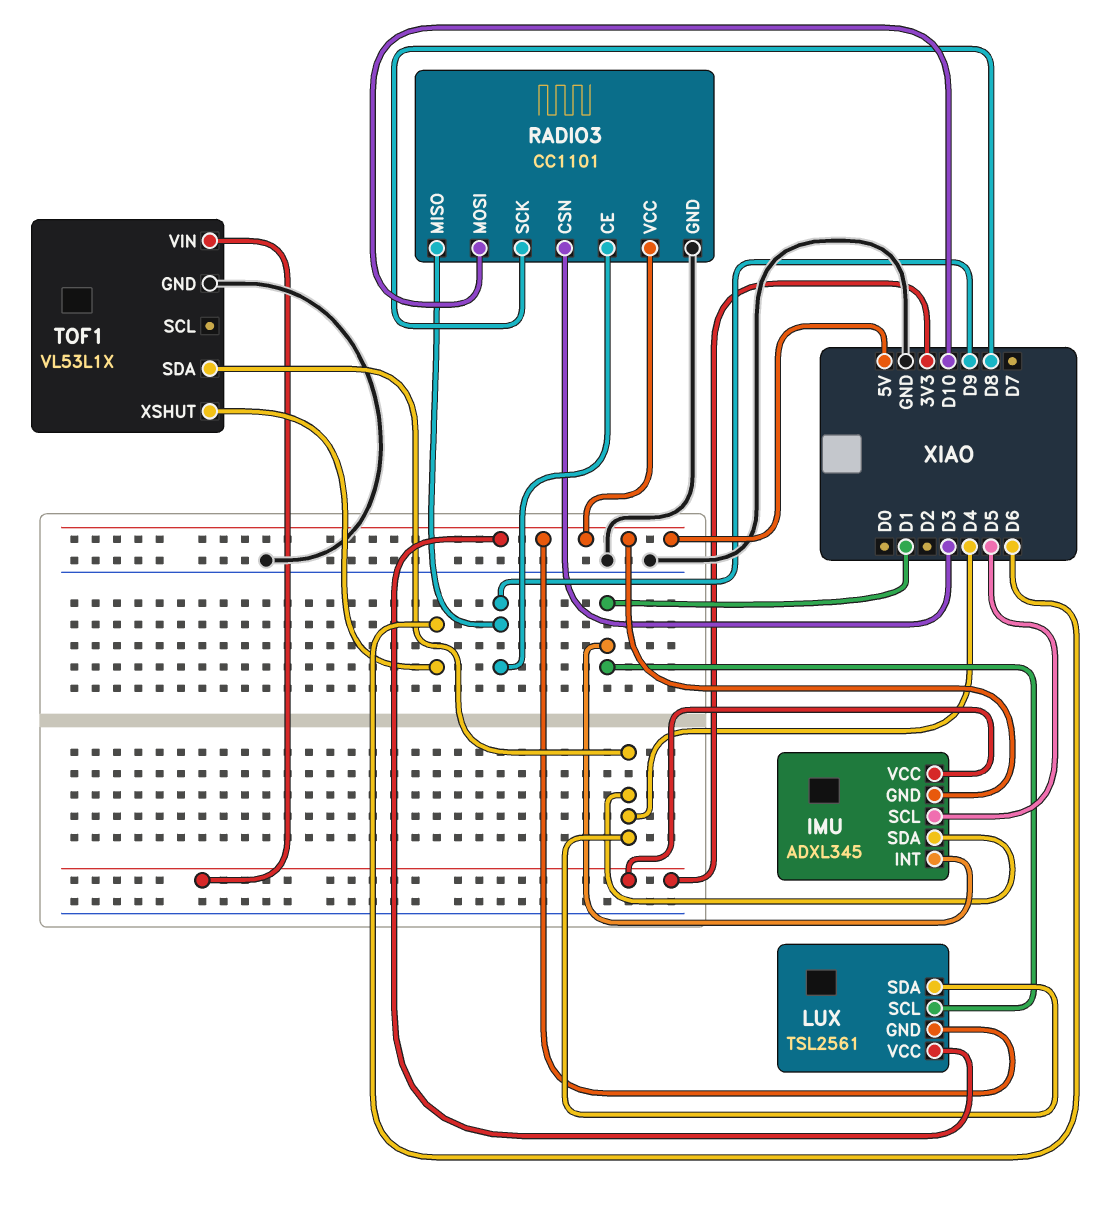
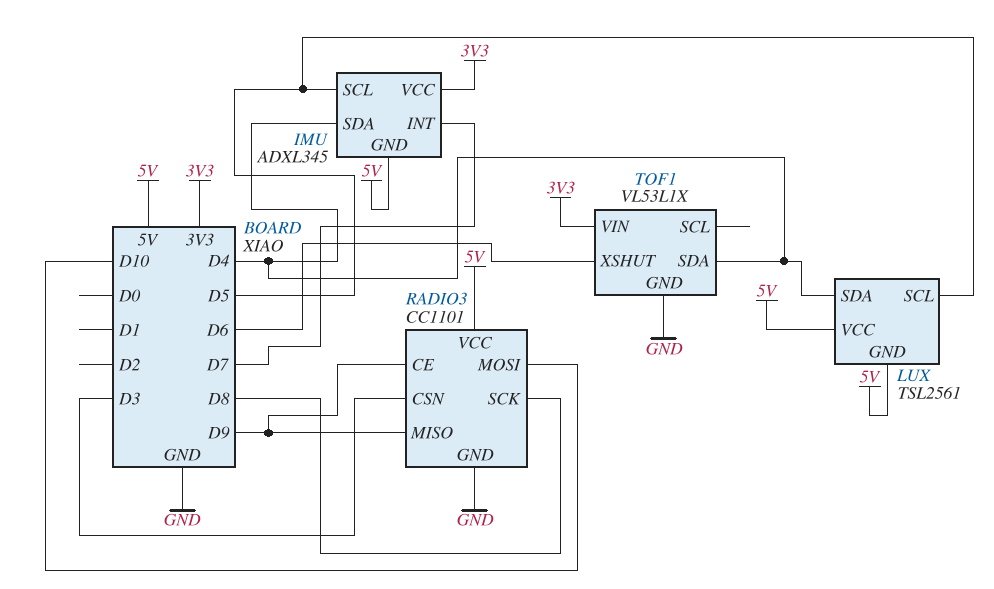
IMU pin INT: D1 -> D7
LUX pin SCL: D1 -> D5

